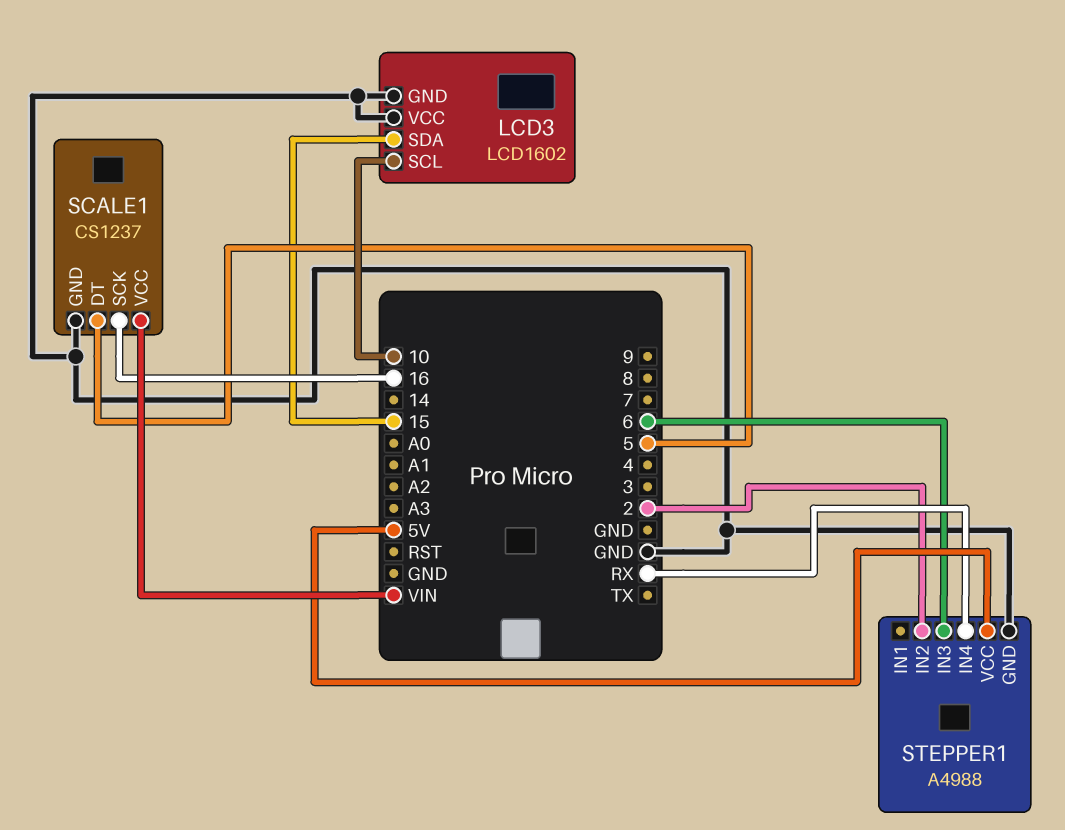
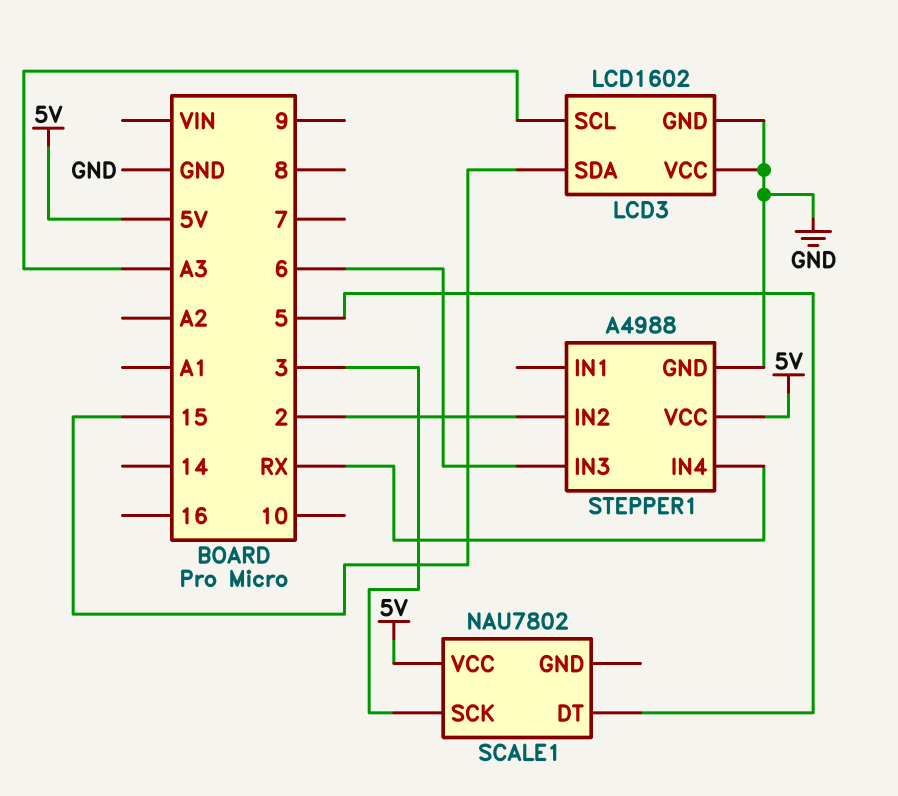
LCD3 pin SCL: 10 -> A3
SCALE1: CS1237 -> NAU7802
SCALE1 pin GND: GND -> none
SCALE1 pin SCK: 16 -> 3
SCALE1 pin VCC: VIN -> 5V

